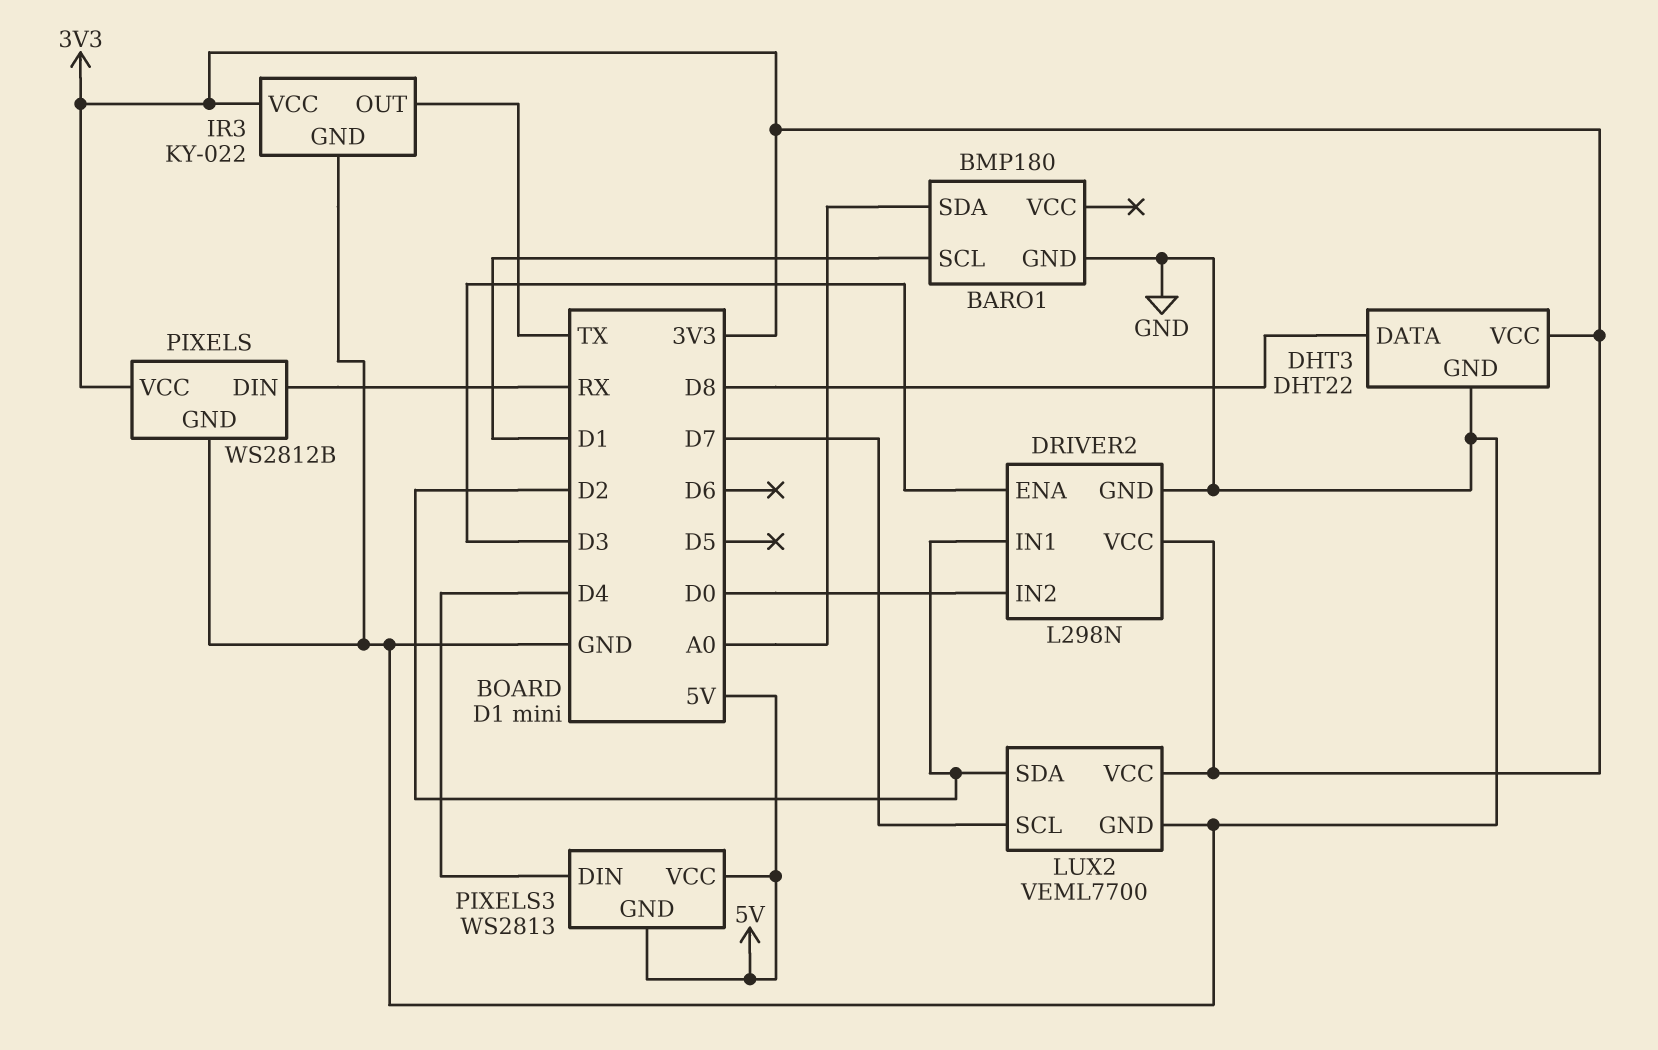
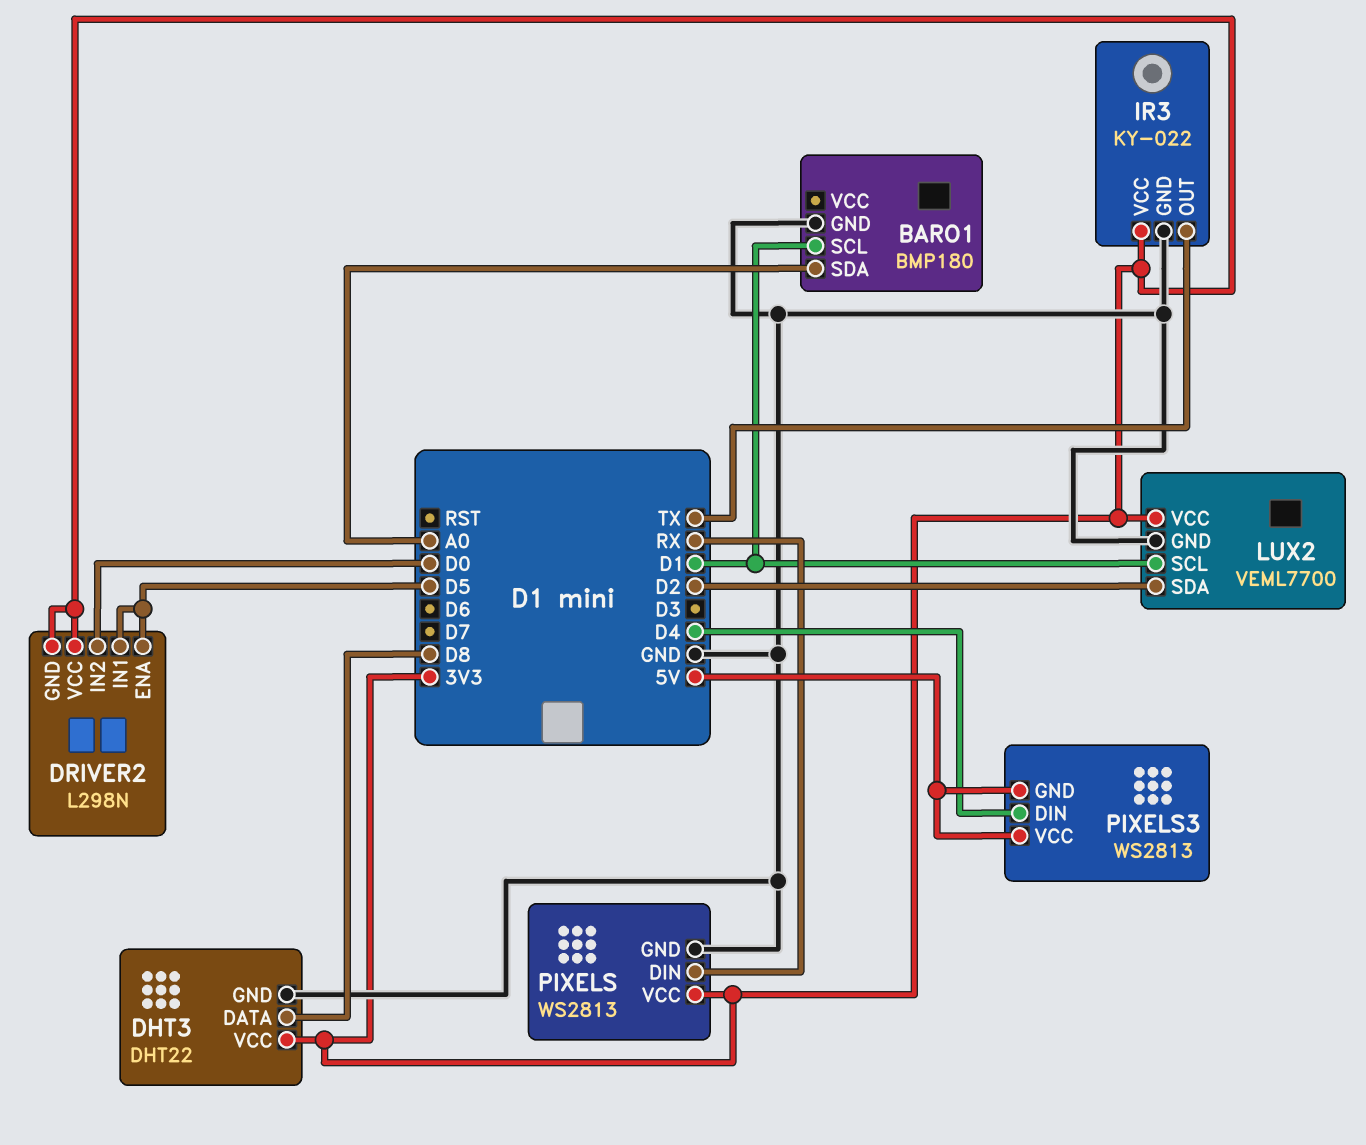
DRIVER2 pin ENA: D3 -> D5
DRIVER2 pin GND: GND -> 3V3
DRIVER2 pin IN1: D2 -> D5
LUX2 pin SCL: D7 -> D1
PIXELS: WS2812B -> WS2813

